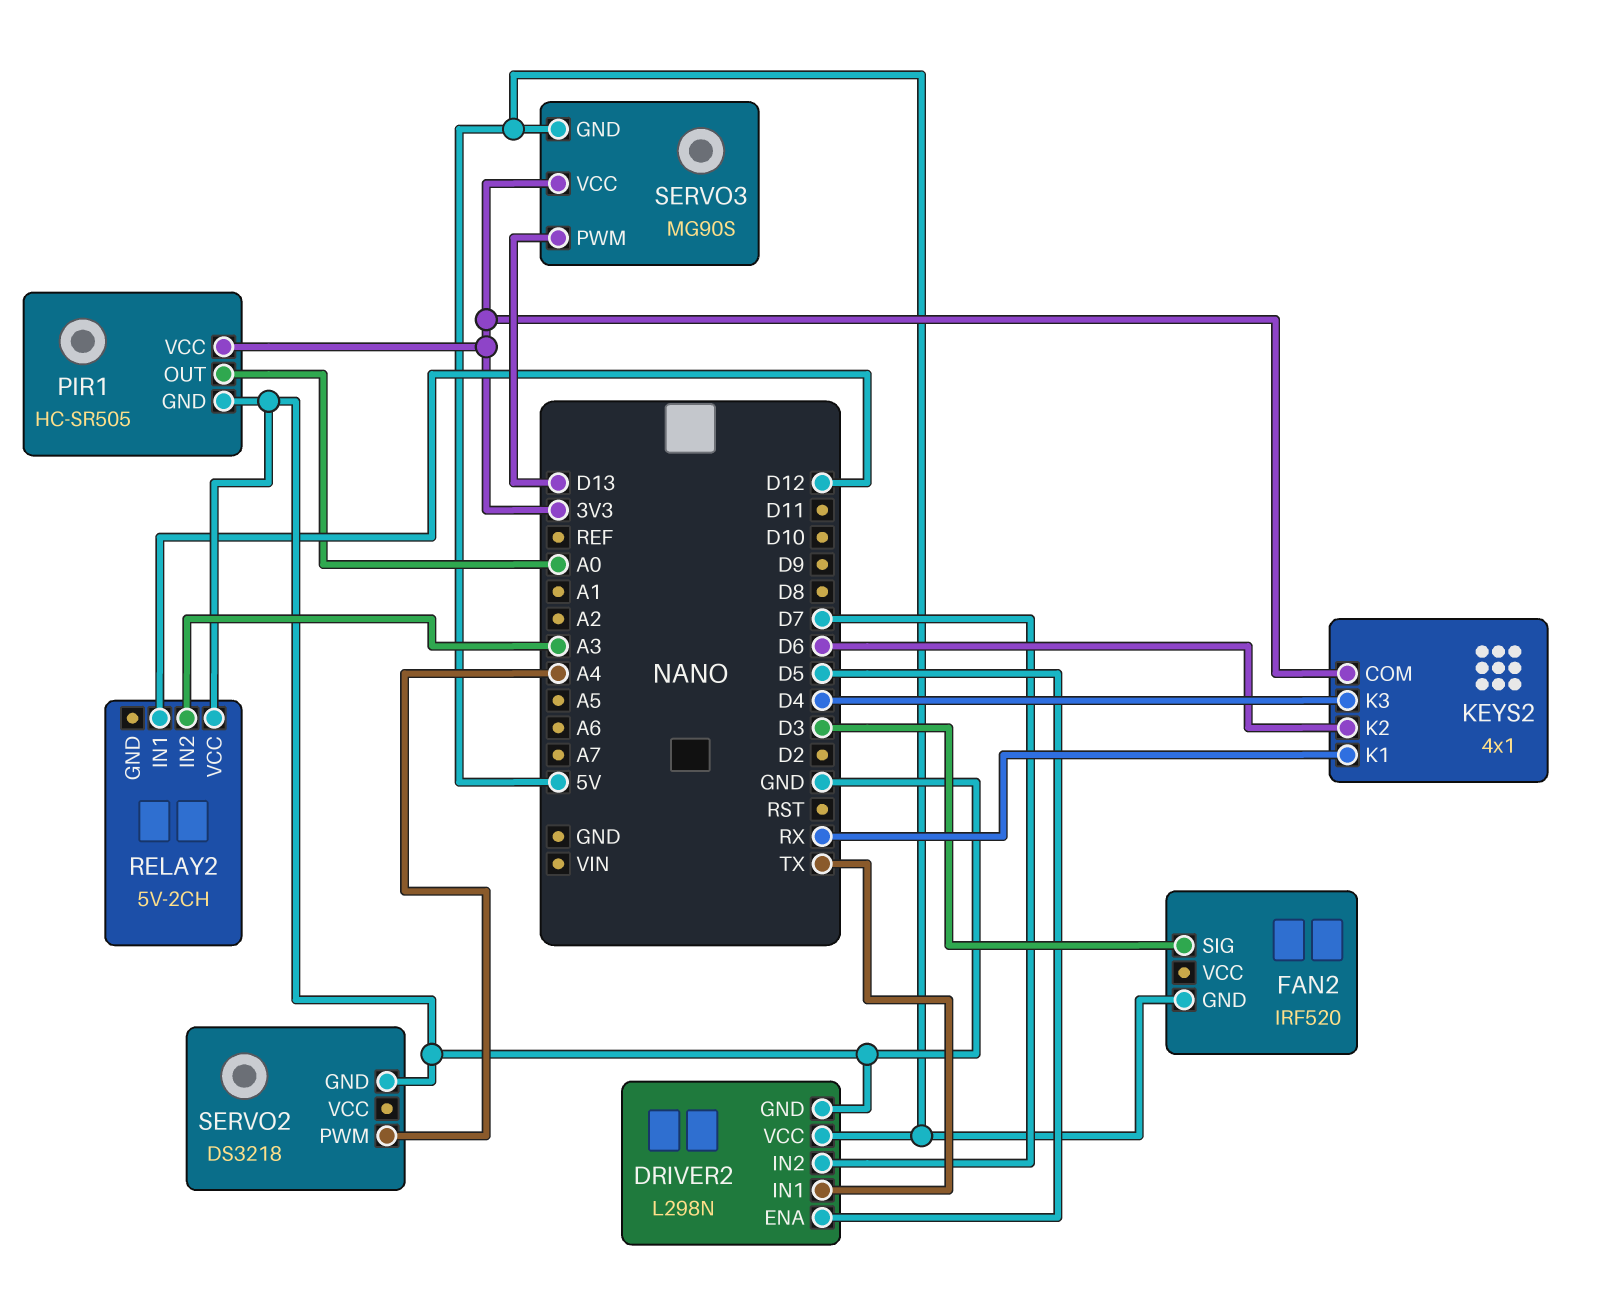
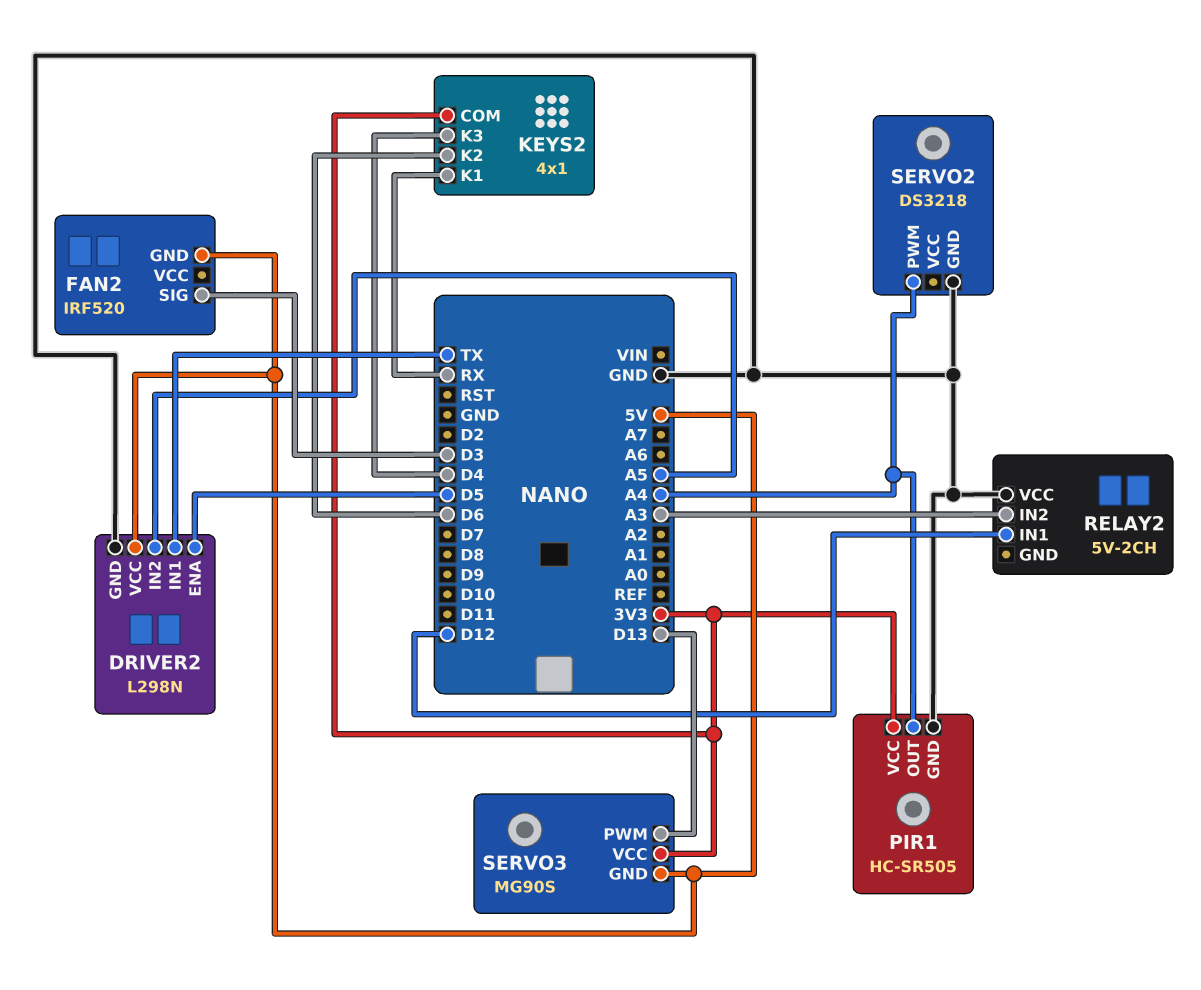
DRIVER2 pin IN2: D7 -> A5
PIR1 pin OUT: A0 -> A4

